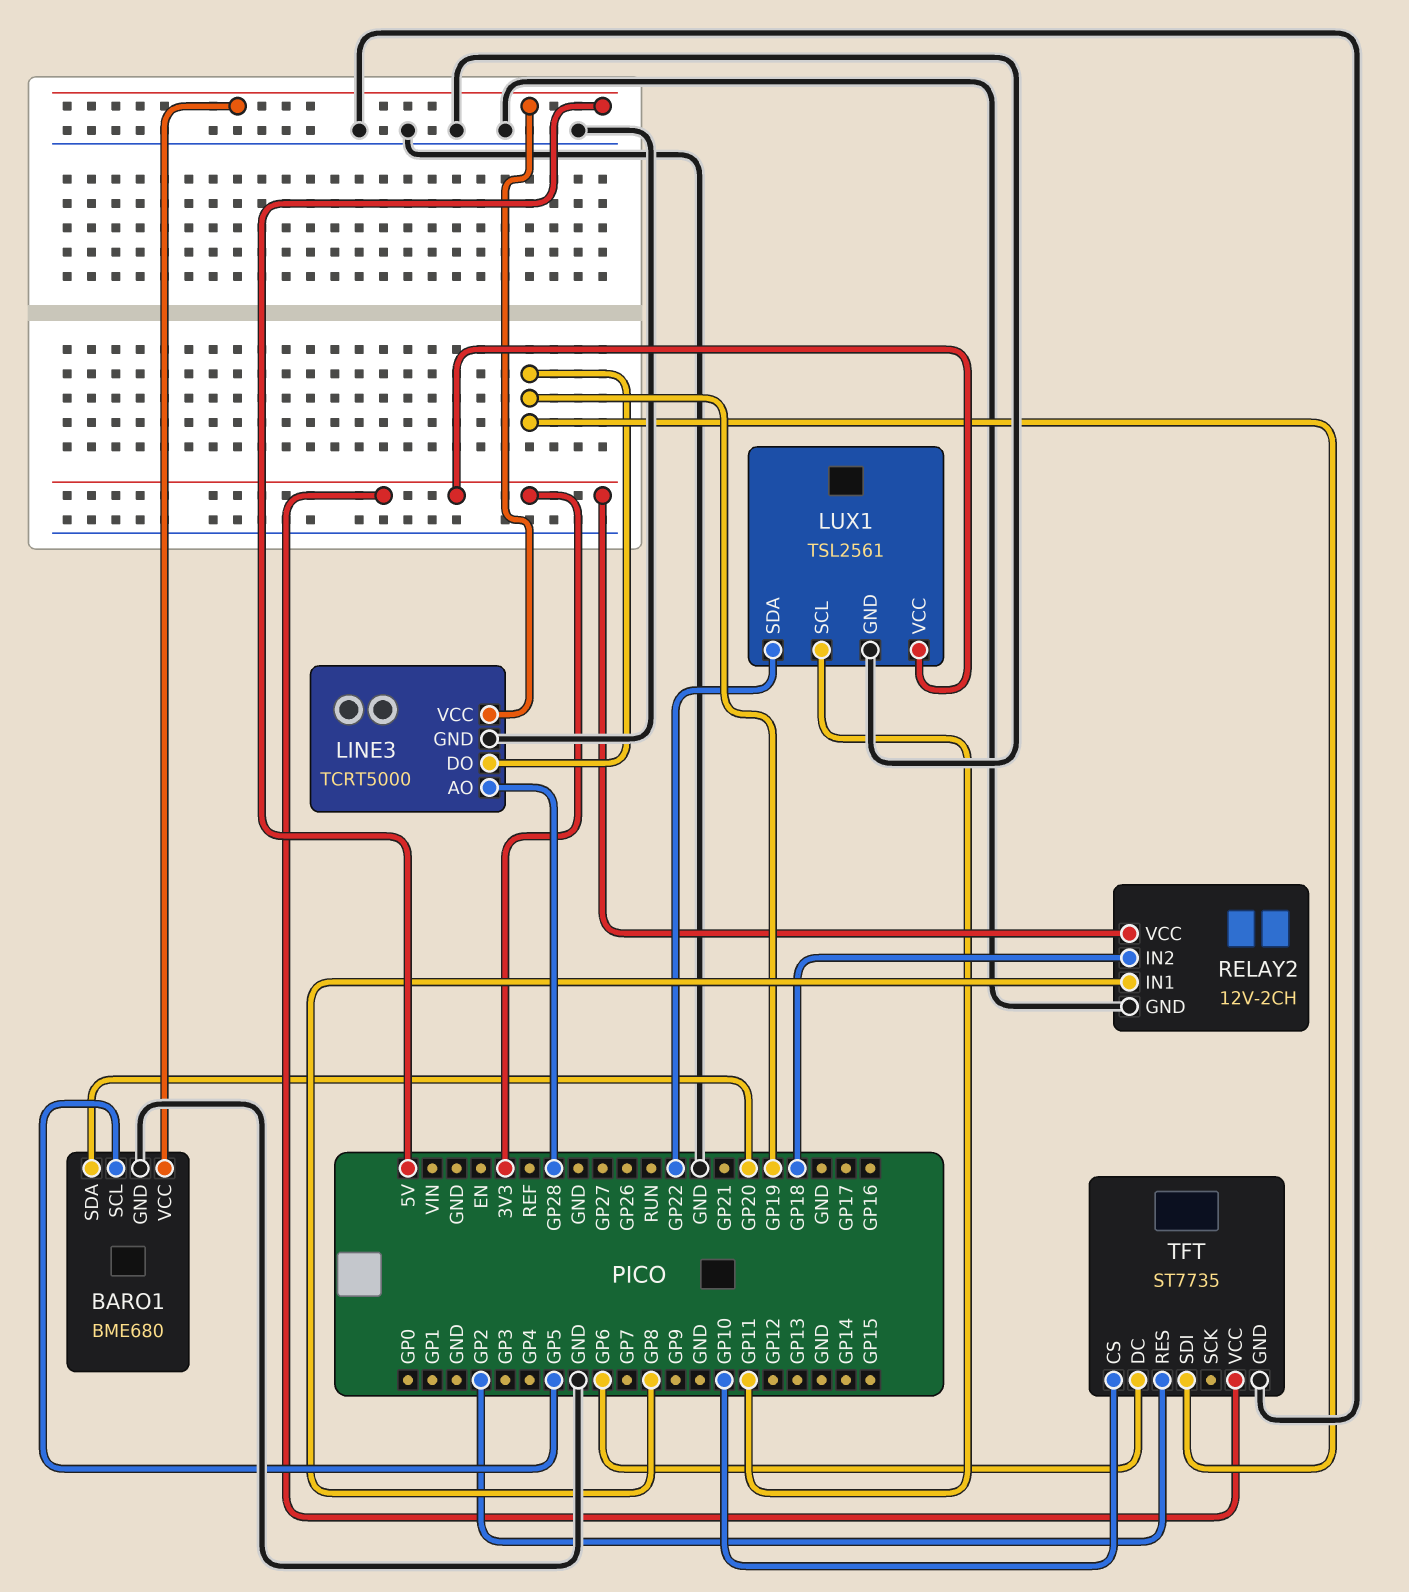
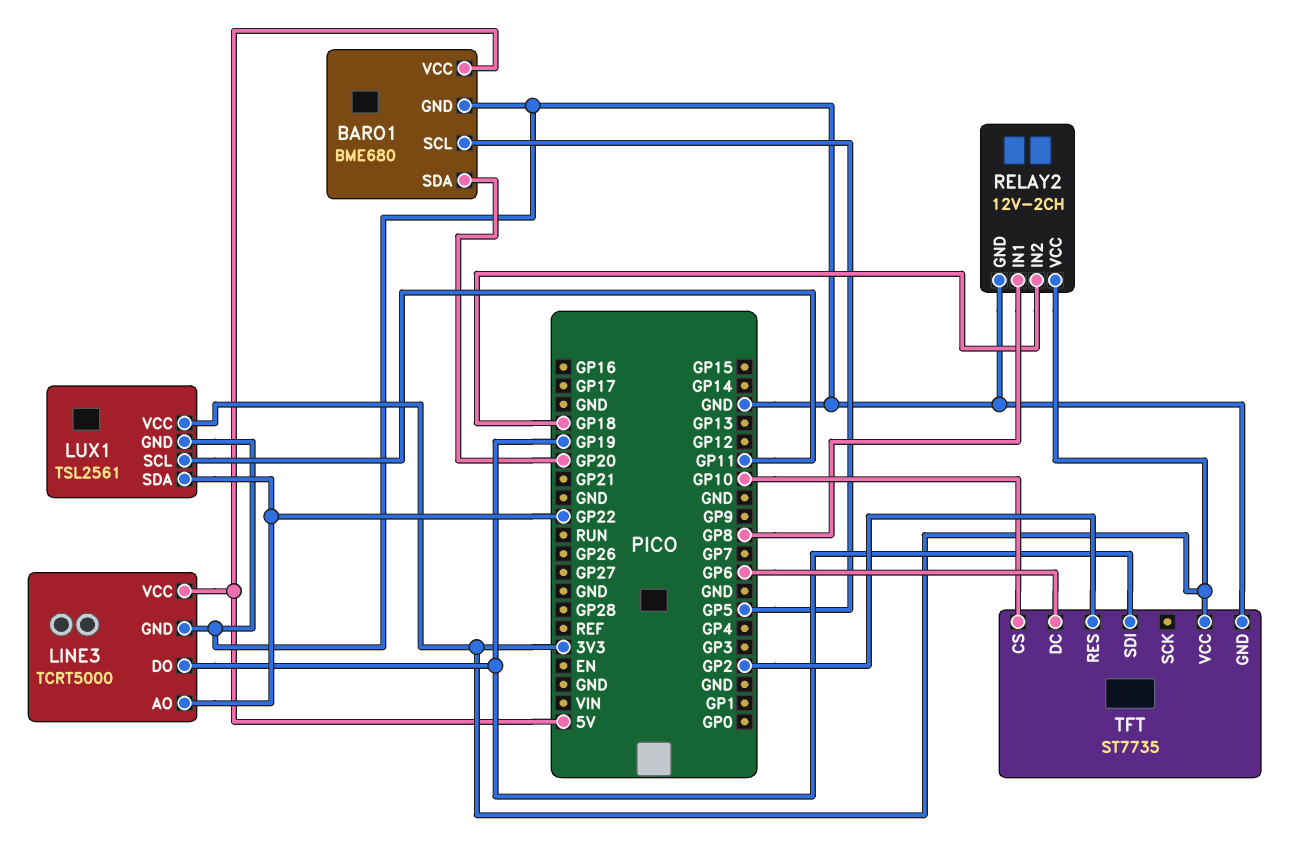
LINE3 pin AO: GP28 -> GP22

